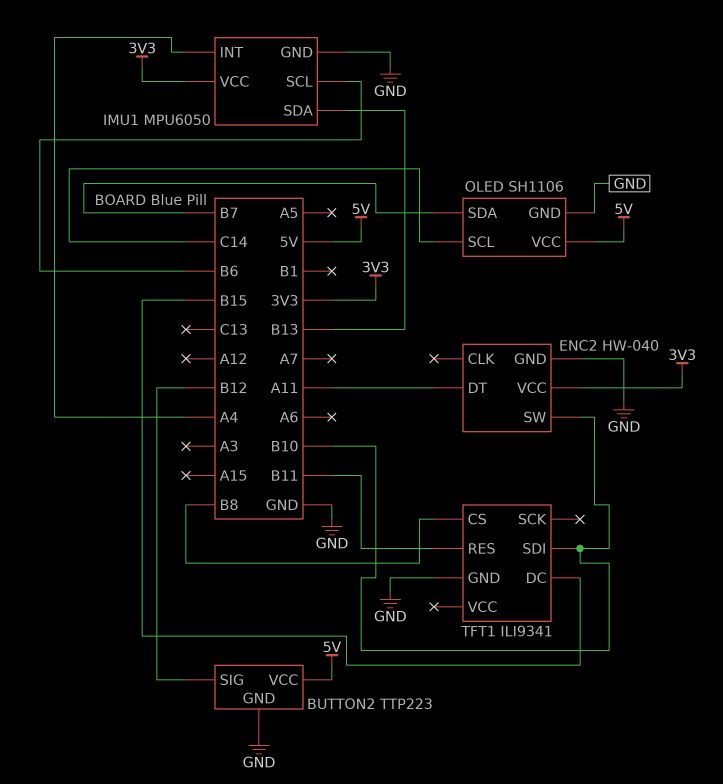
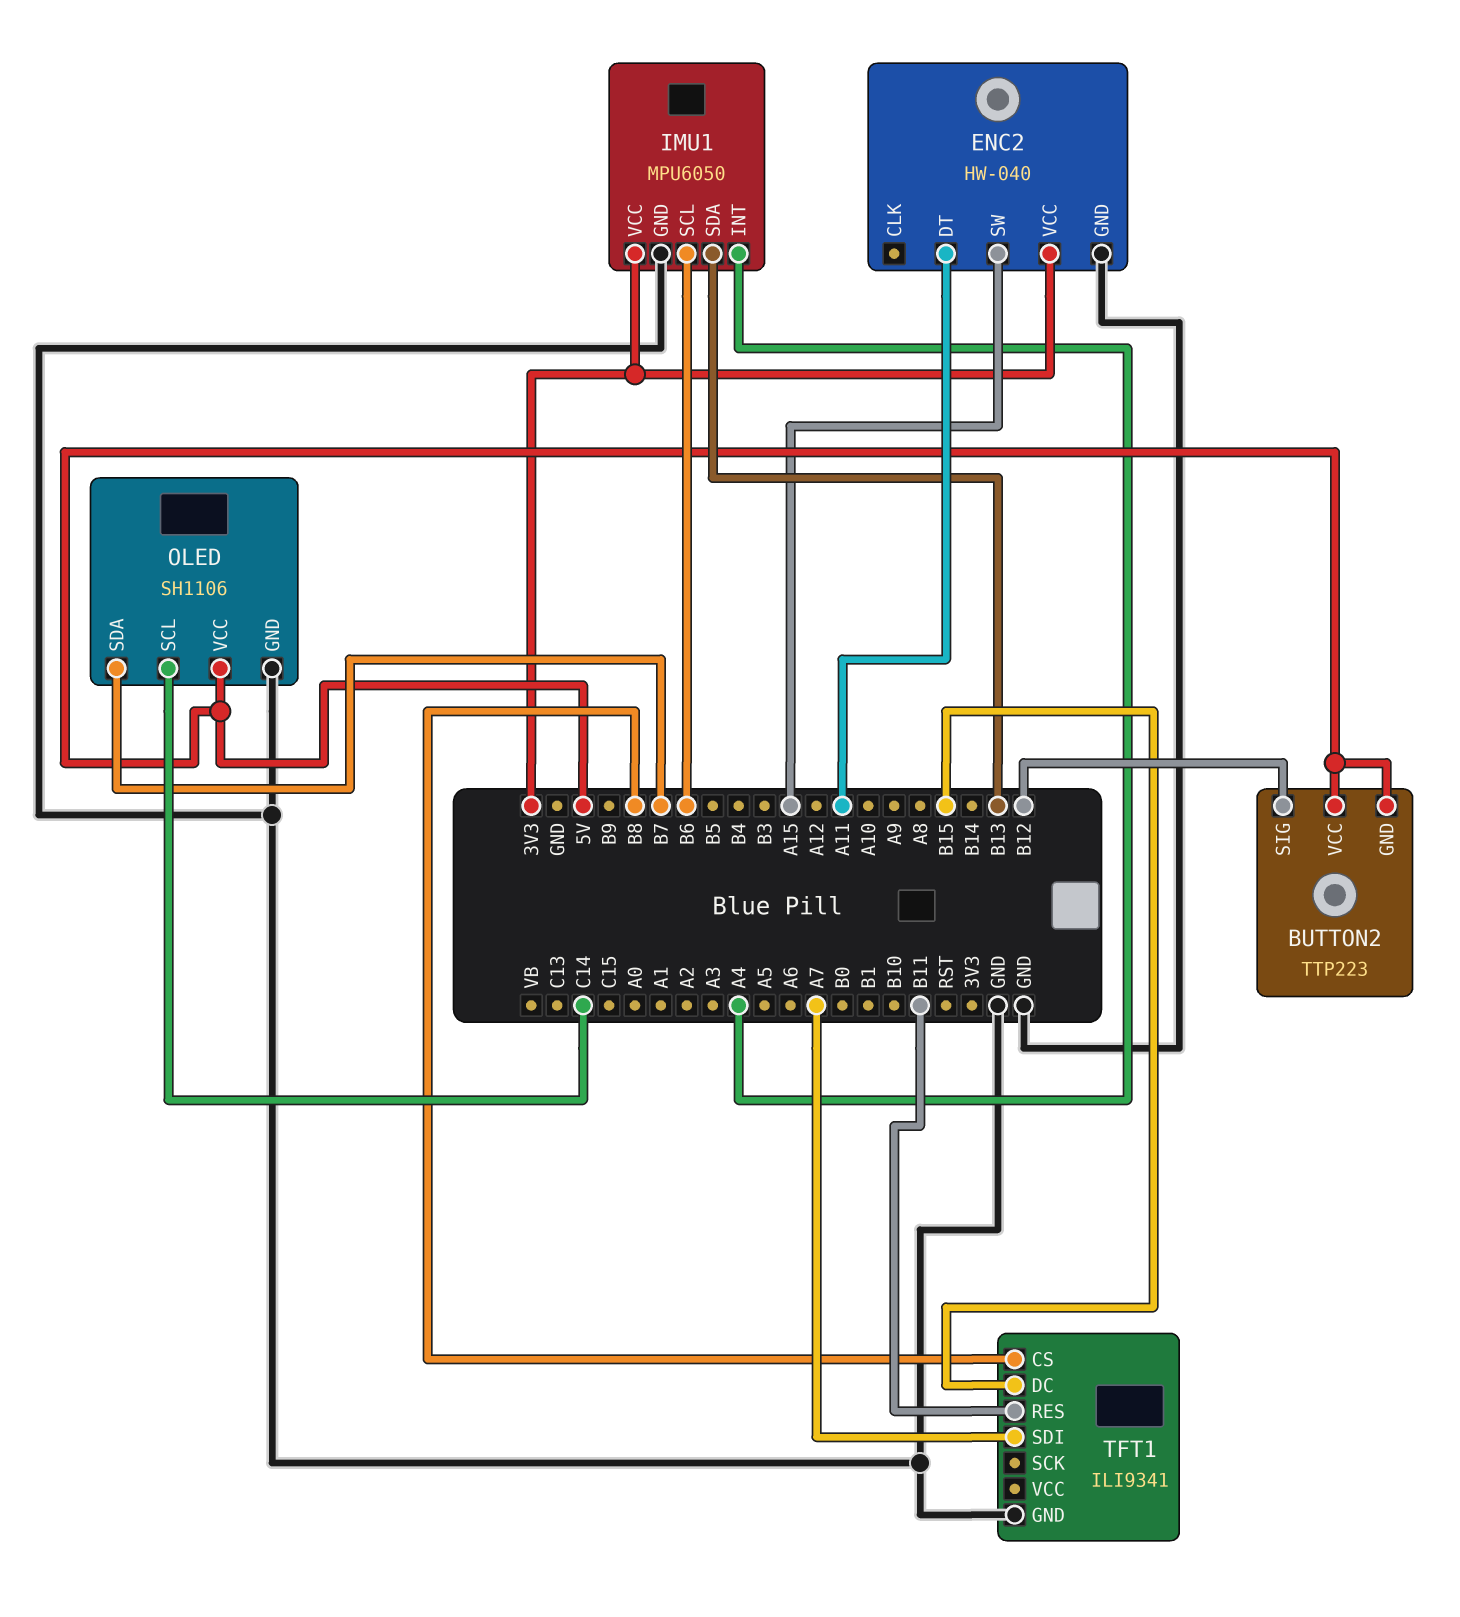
BUTTON2 pin GND: GND -> 5V
ENC2 pin SW: B10 -> A15
TFT1 pin SDI: B10 -> A7

